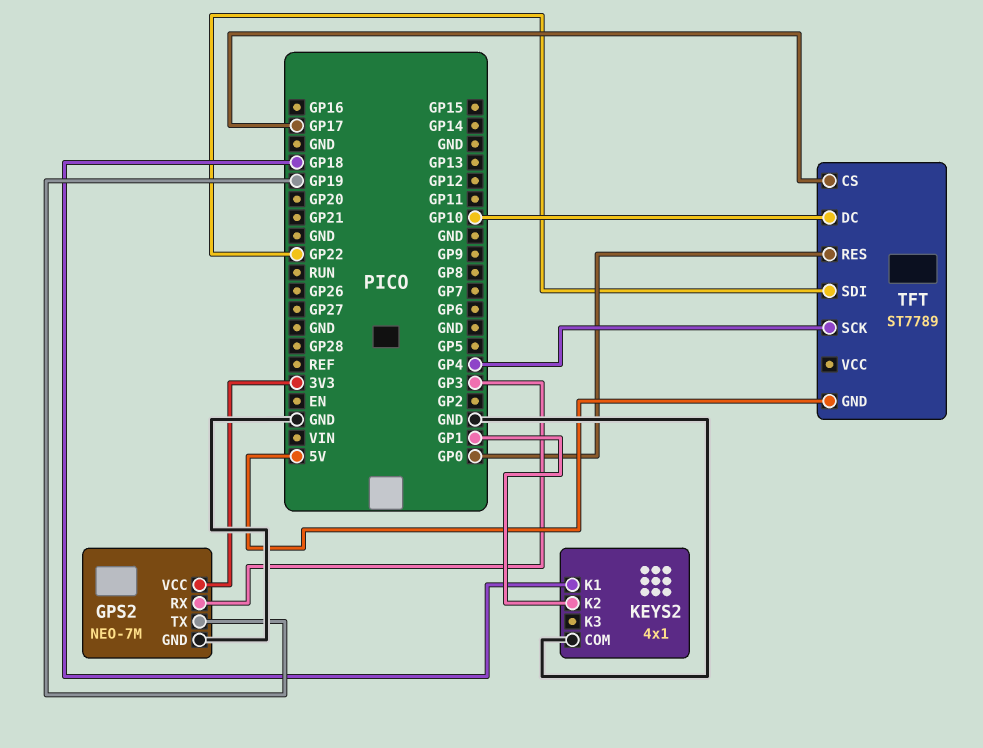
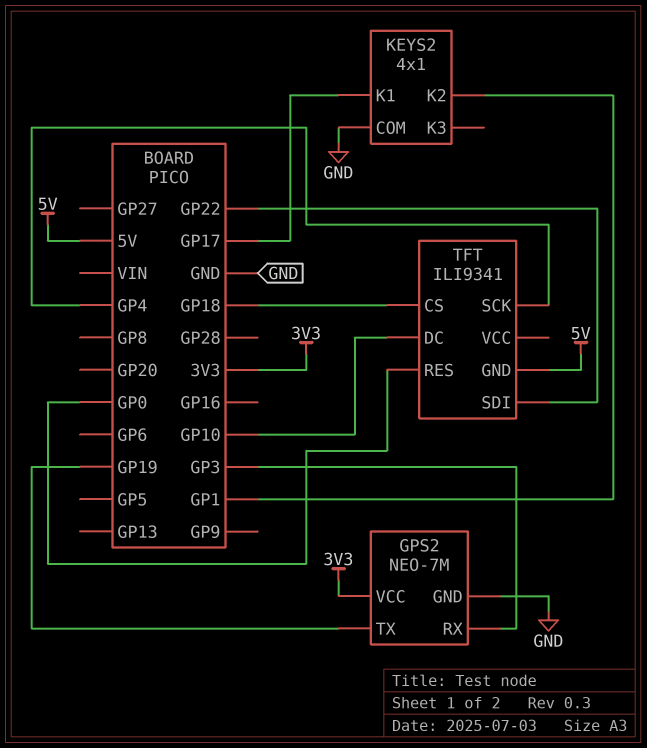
KEYS2 pin K1: GP18 -> GP17
TFT: ST7789 -> ILI9341
TFT pin CS: GP17 -> GP18

